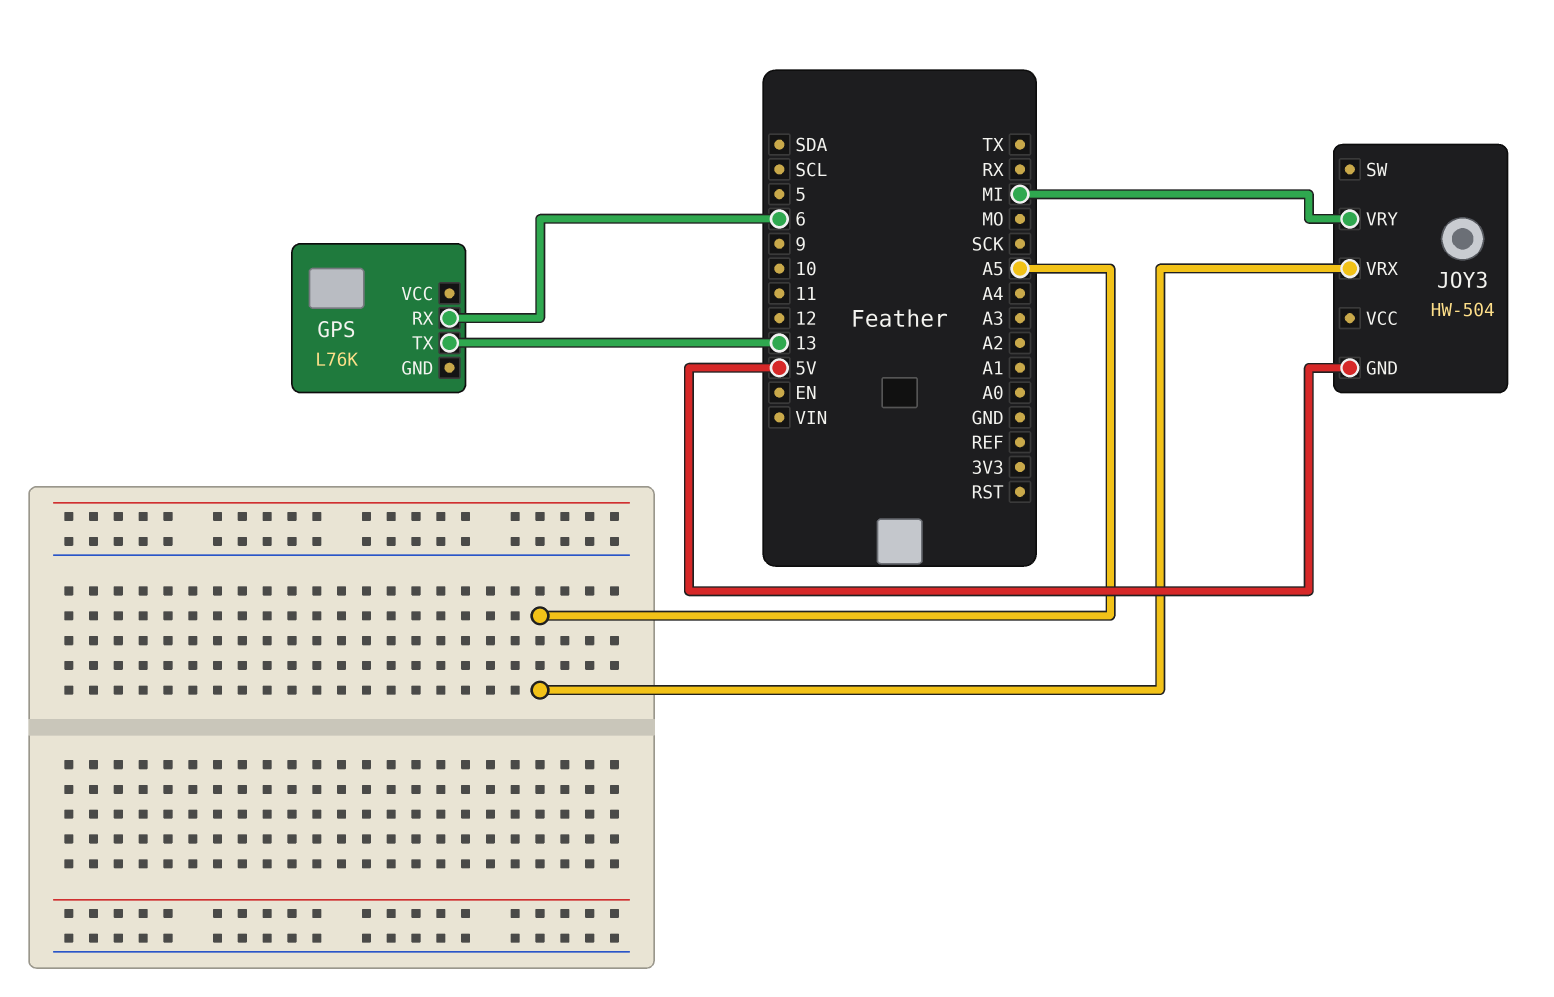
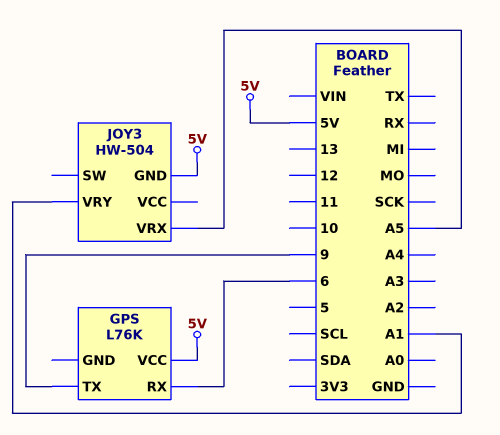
GPS pin TX: 13 -> 9
GPS pin VCC: none -> 5V
JOY3 pin VRY: MI -> A1

